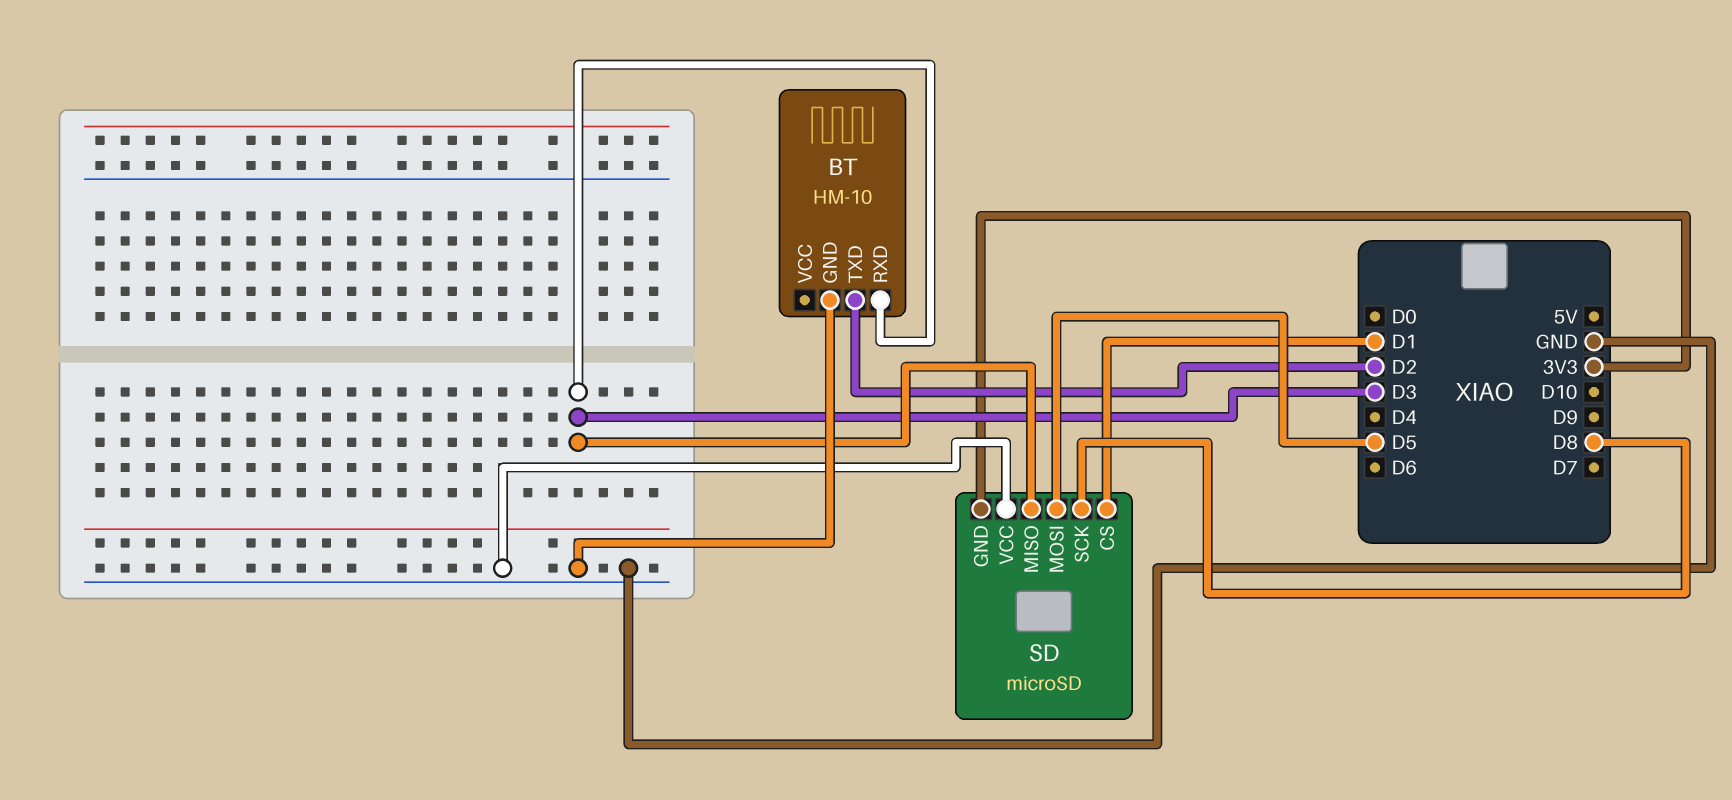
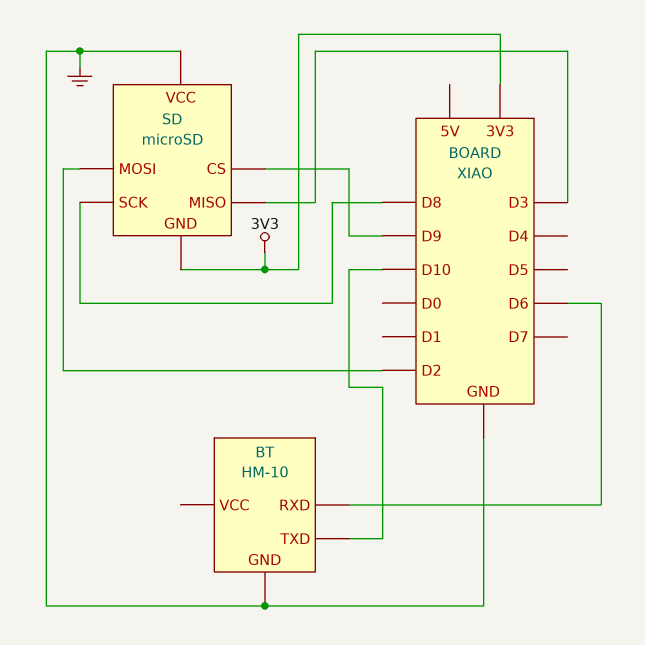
BT pin RXD: D3 -> D6
BT pin TXD: D2 -> D10
SD pin CS: D1 -> D9
SD pin MOSI: D5 -> D2

